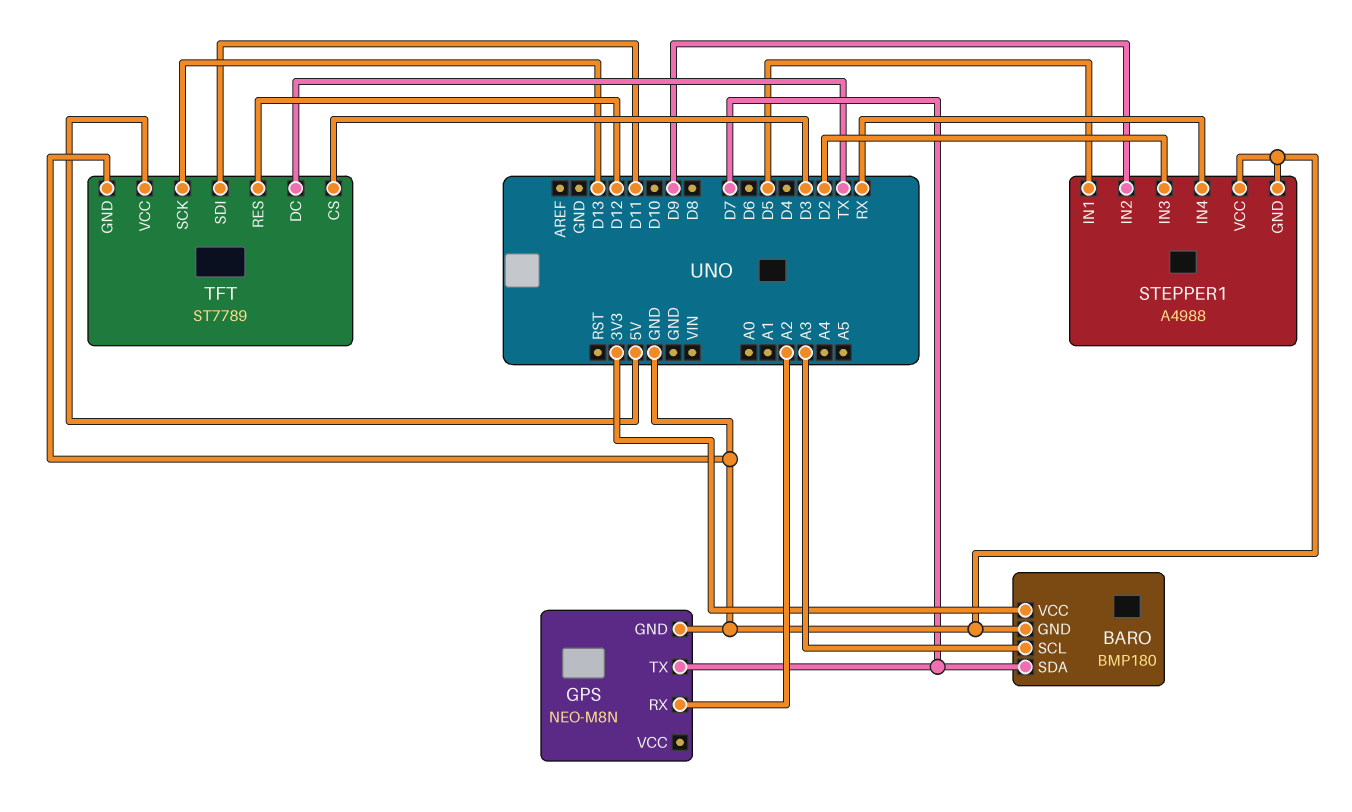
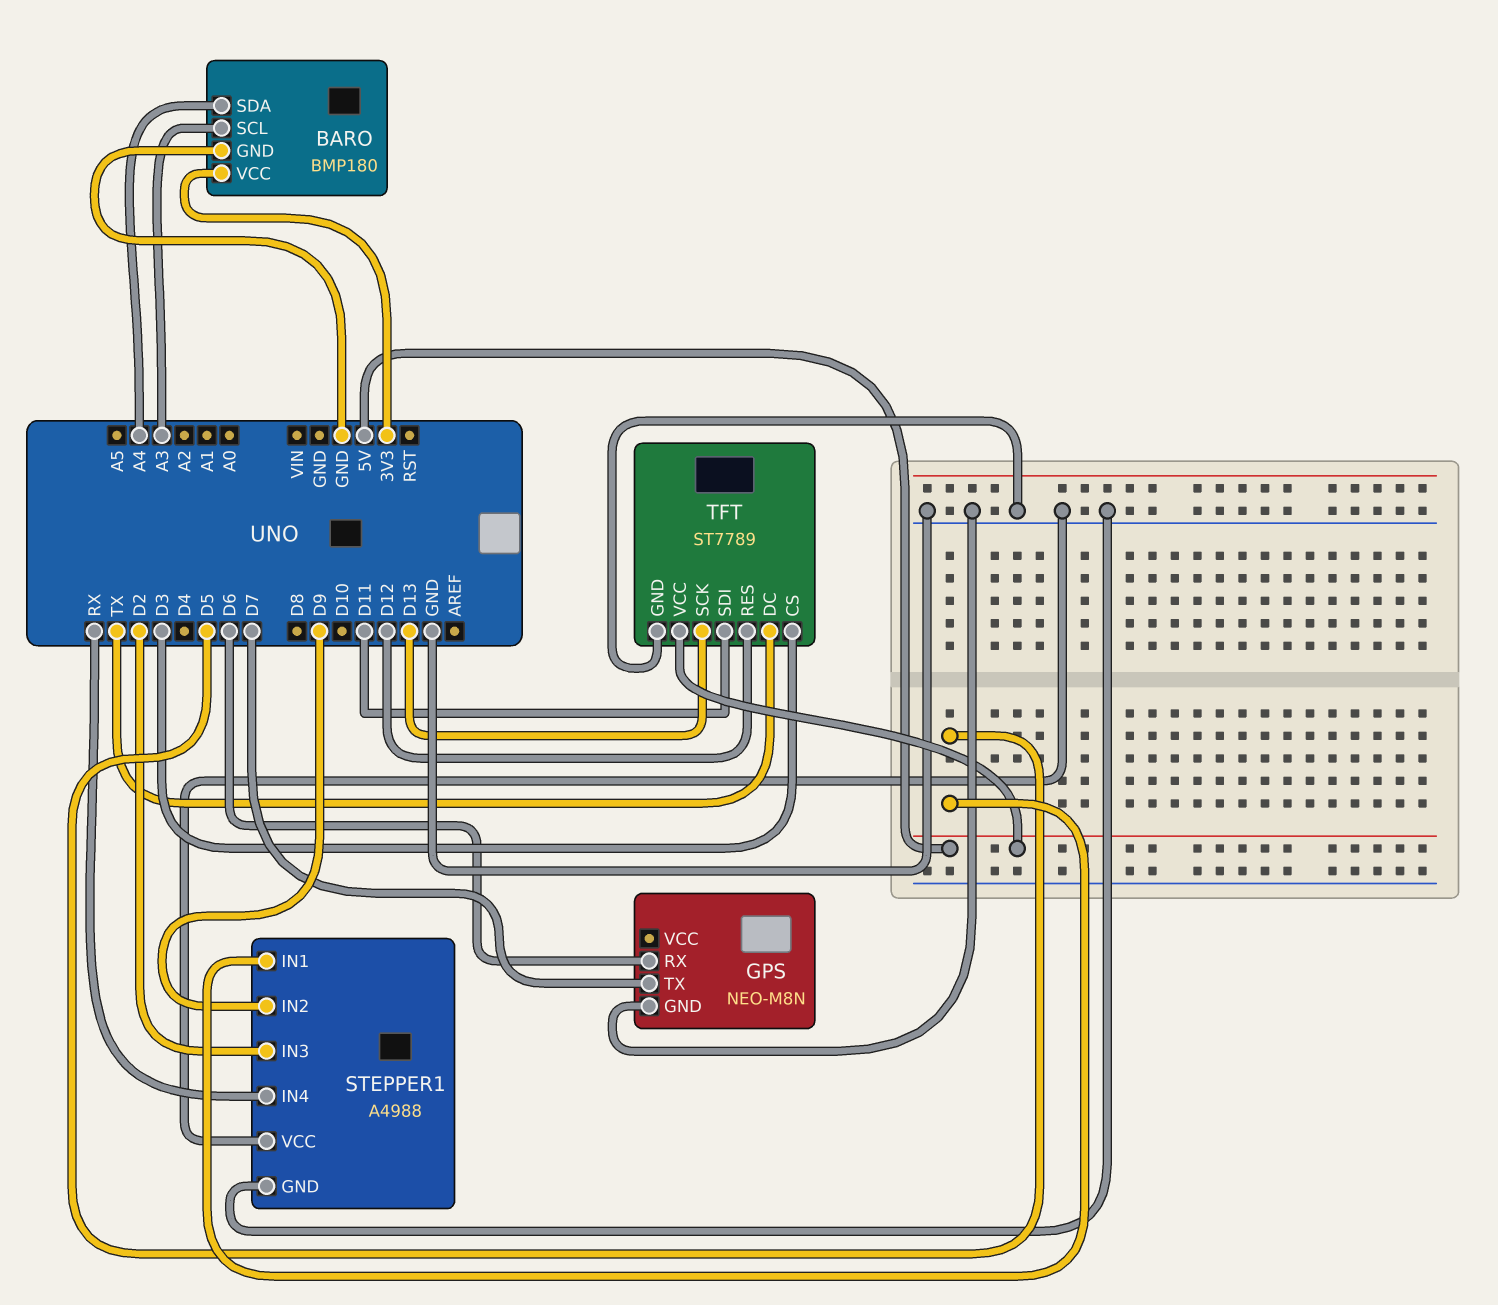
BARO pin SDA: D7 -> A4
GPS pin RX: A2 -> D6

